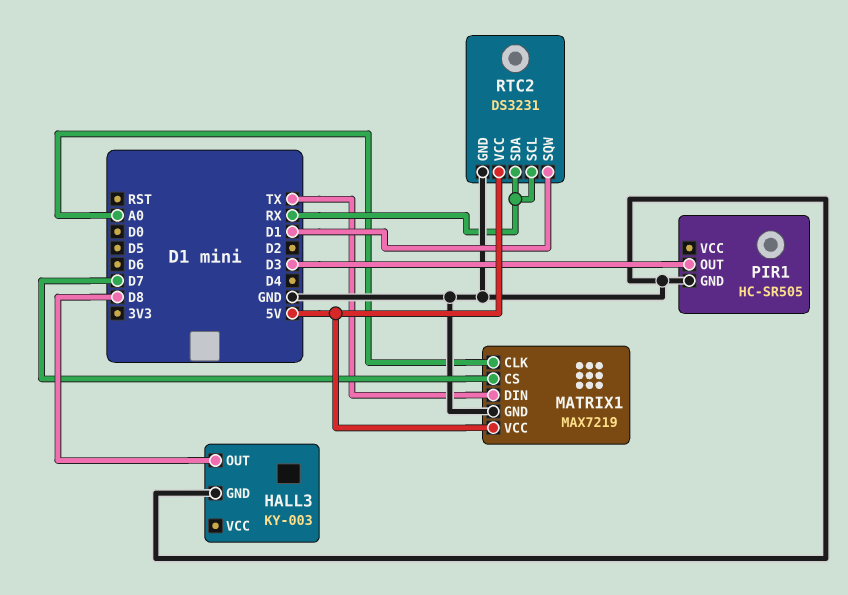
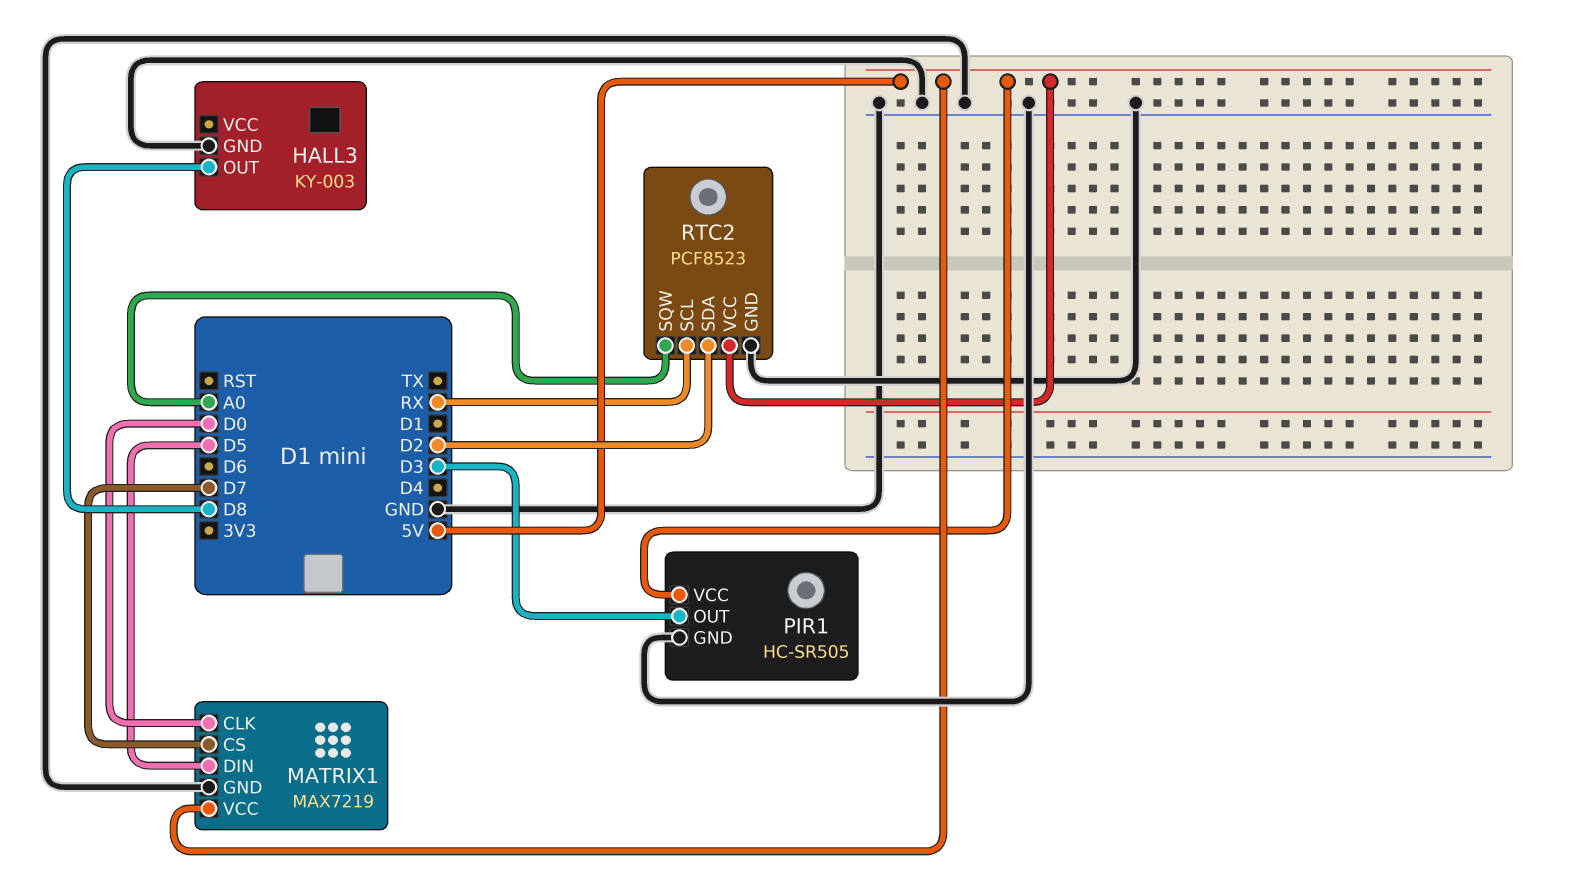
MATRIX1 pin CLK: A0 -> D0
MATRIX1 pin DIN: TX -> D5
PIR1 pin VCC: none -> 5V
RTC2: DS3231 -> PCF8523
RTC2 pin SDA: RX -> D2
RTC2 pin SQW: D1 -> A0

